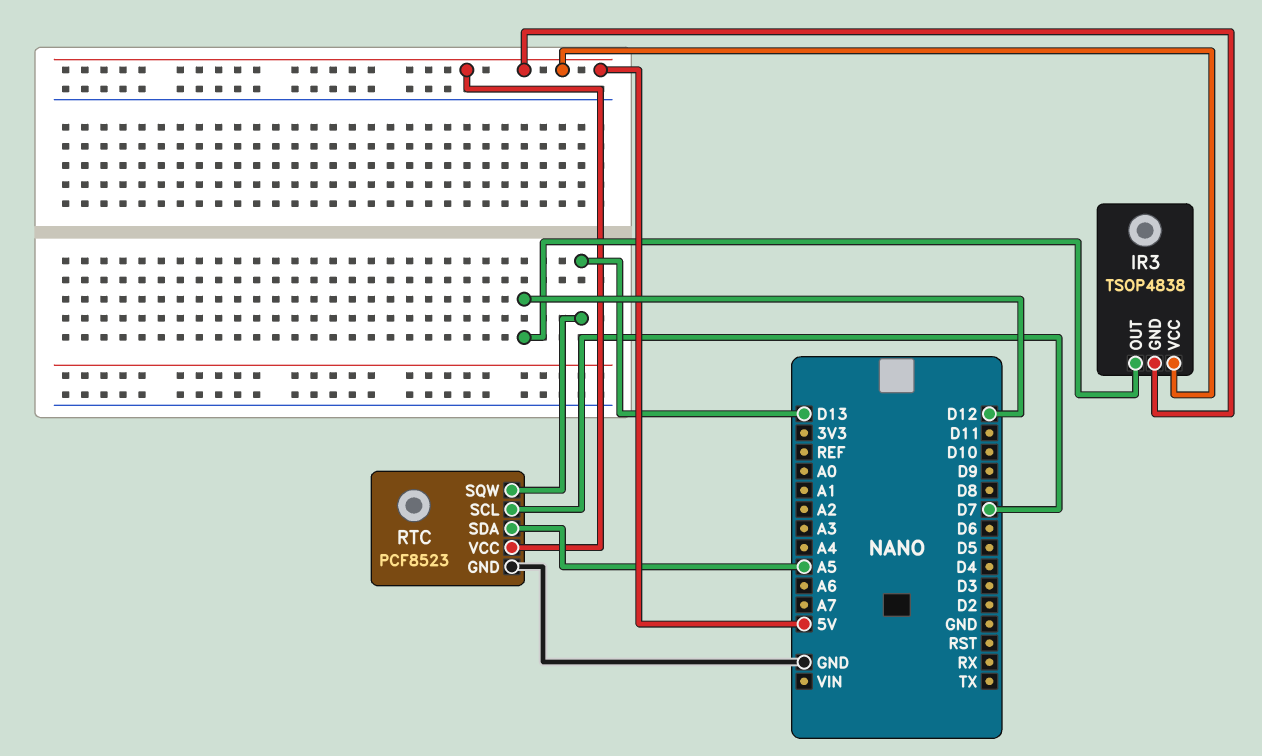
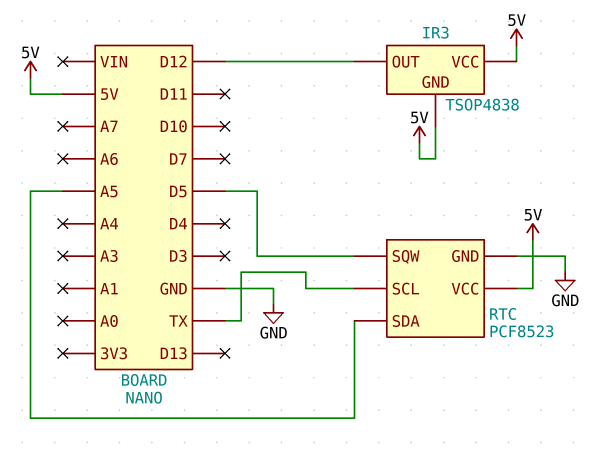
RTC pin SCL: D7 -> TX
RTC pin SQW: D13 -> D5

